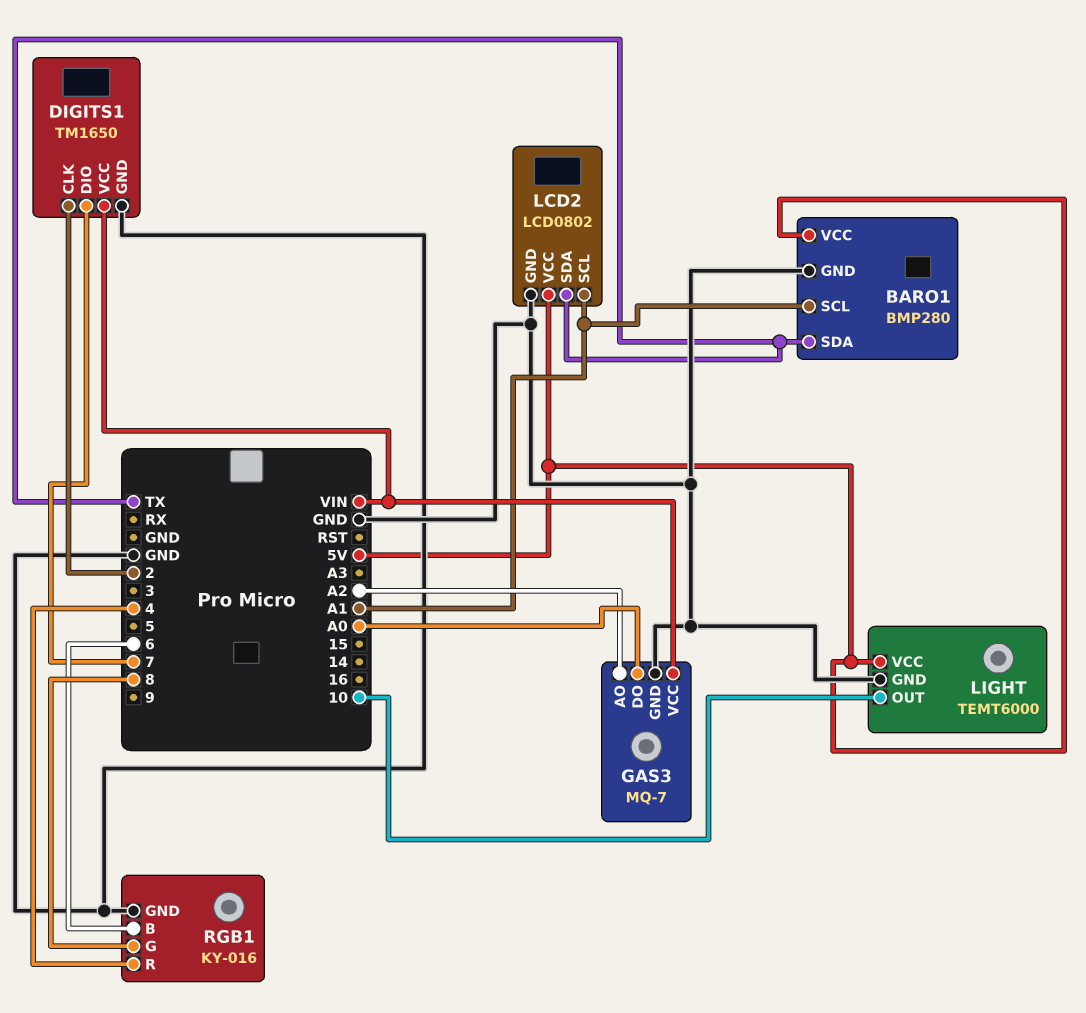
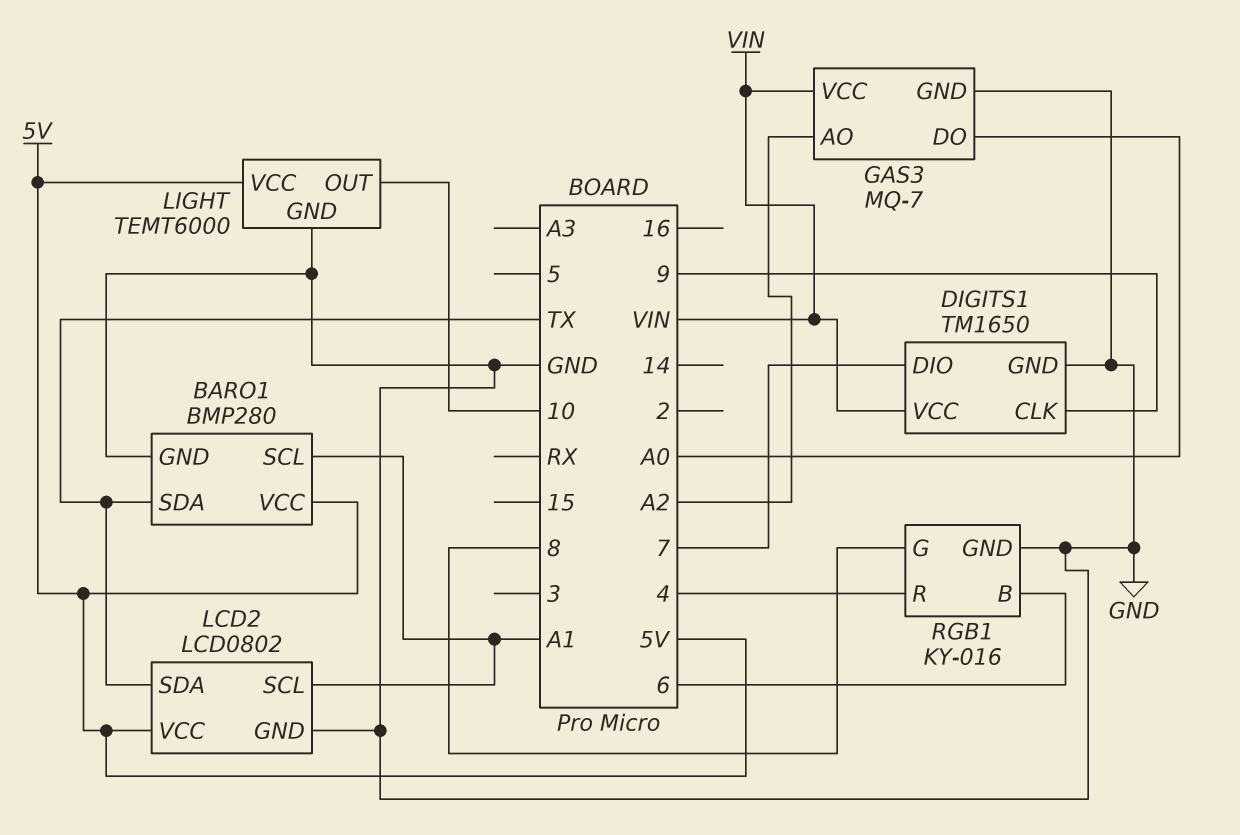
DIGITS1 pin CLK: 2 -> 9

